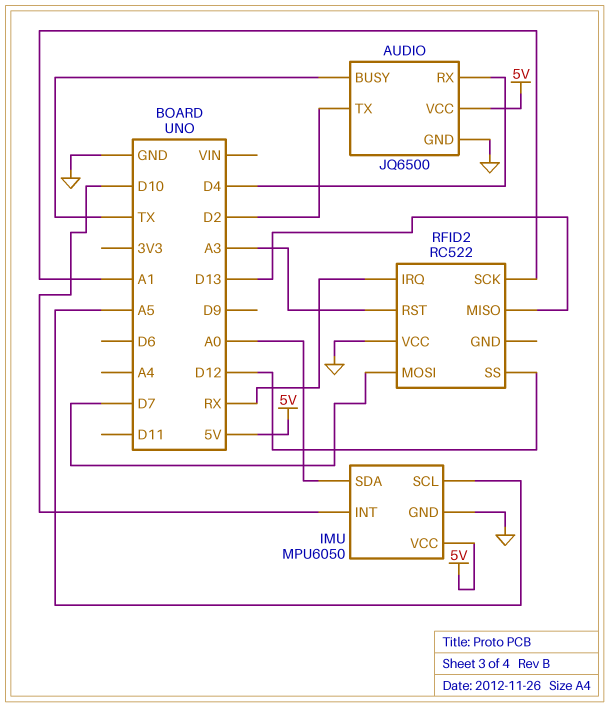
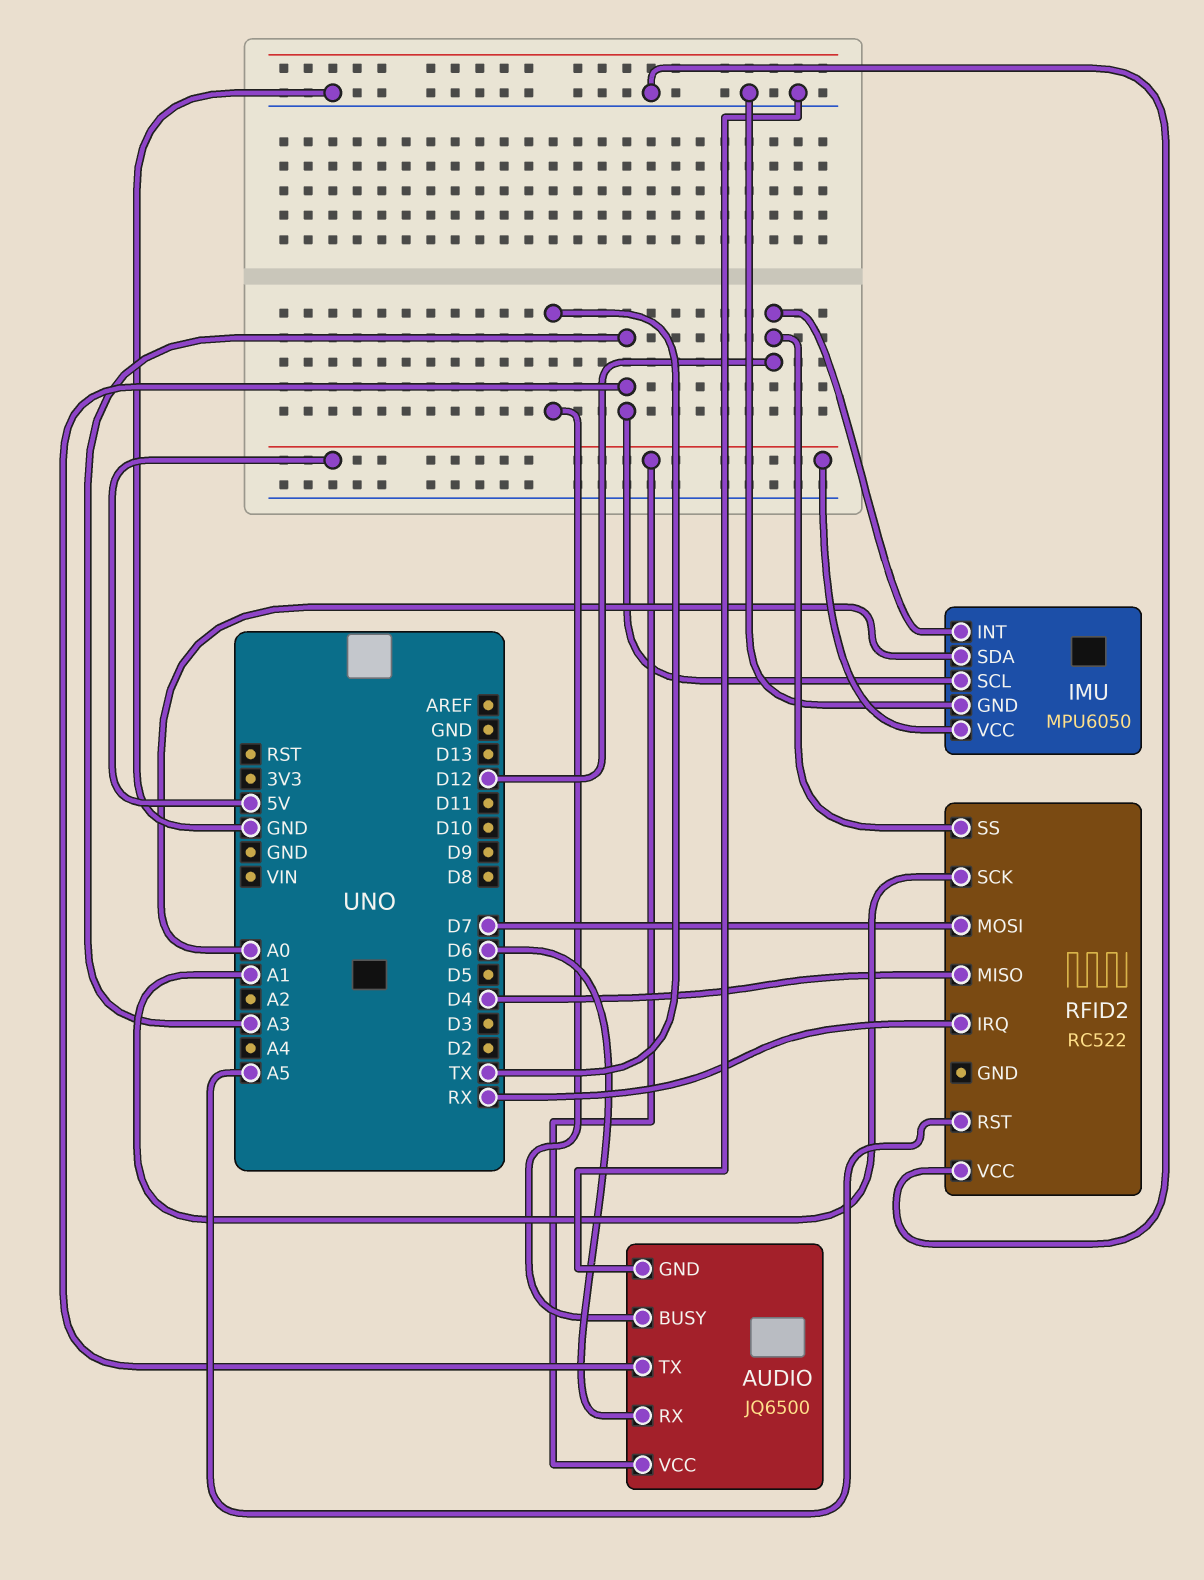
AUDIO pin RX: D4 -> D6
AUDIO pin TX: D2 -> A3
IMU pin INT: D10 -> D12
IMU pin SCL: A5 -> A3
RFID2 pin MISO: D13 -> D4
RFID2 pin RST: A3 -> A5

